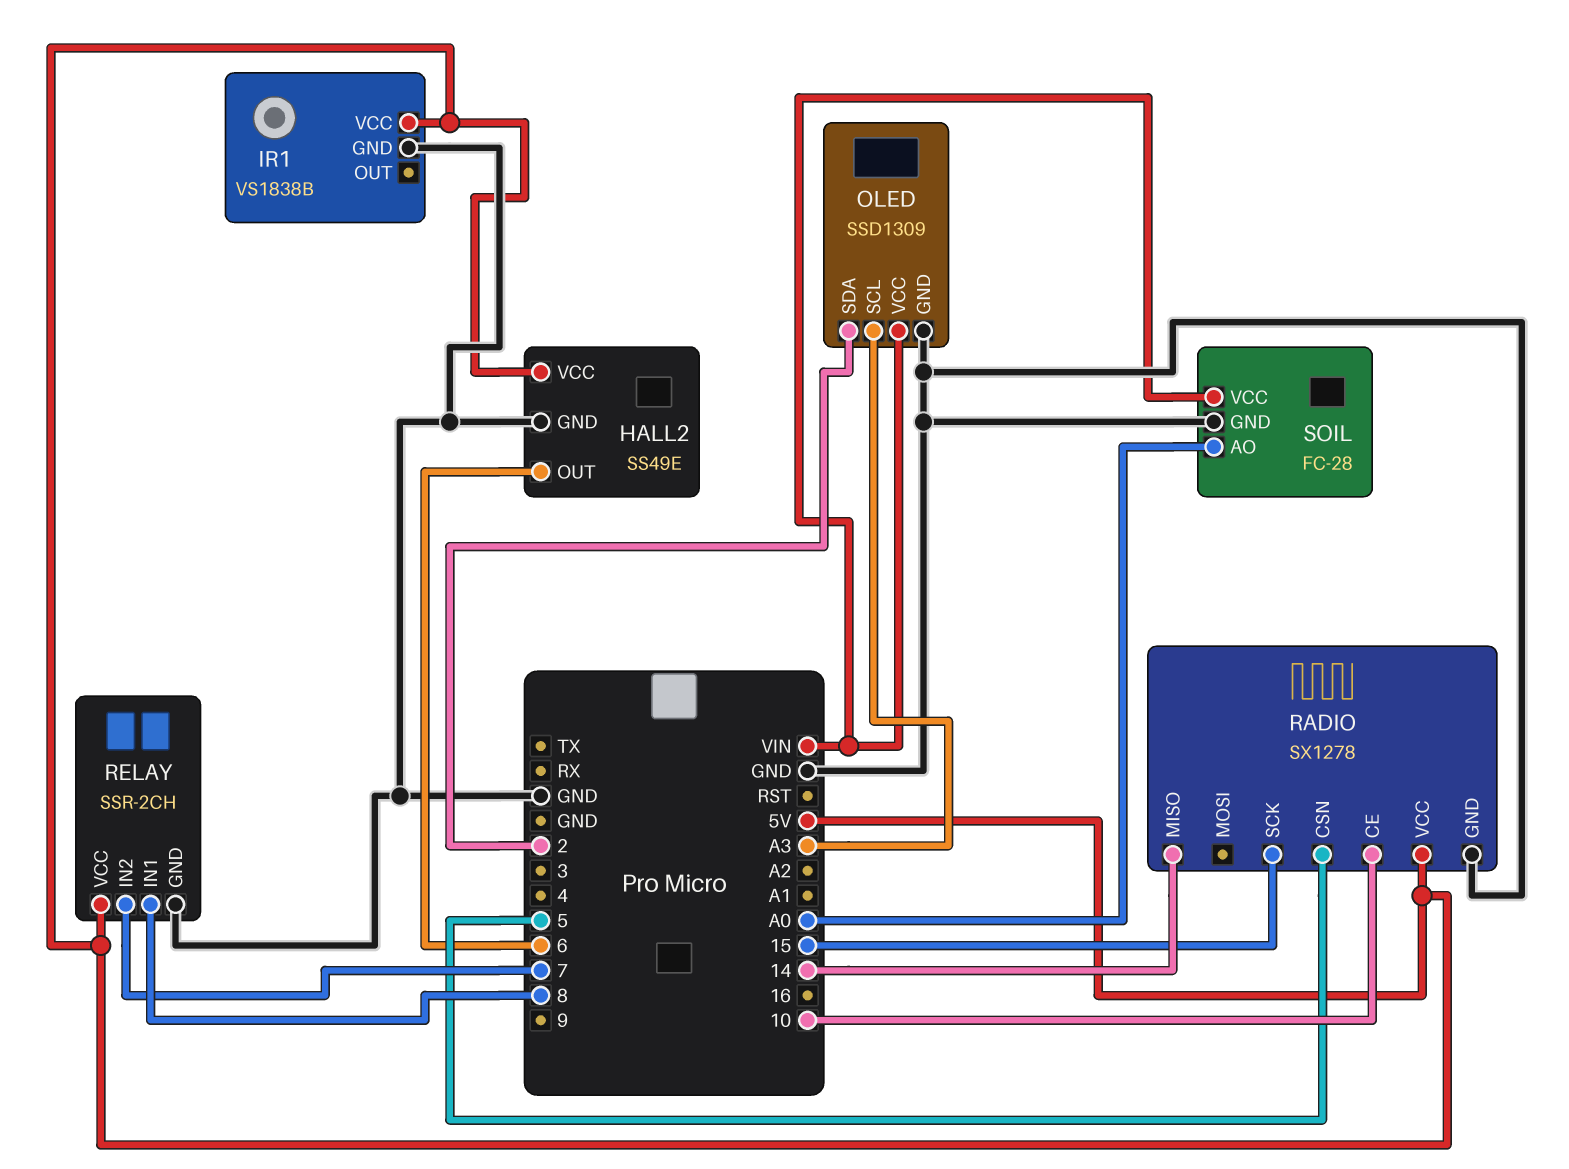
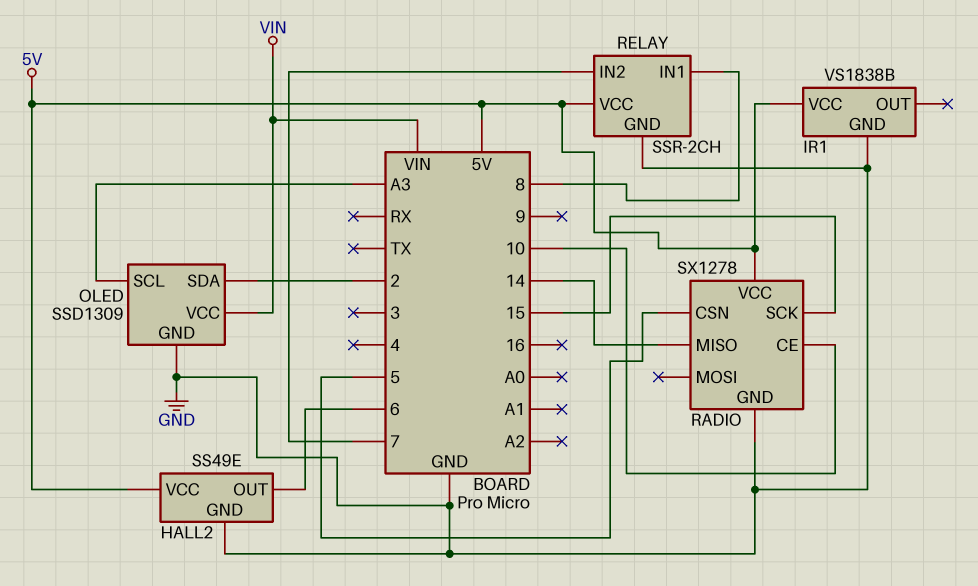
SOIL: FC-28 -> none
SOIL pin AO: A0 -> none
SOIL pin GND: GND -> none
SOIL pin VCC: VIN -> none

